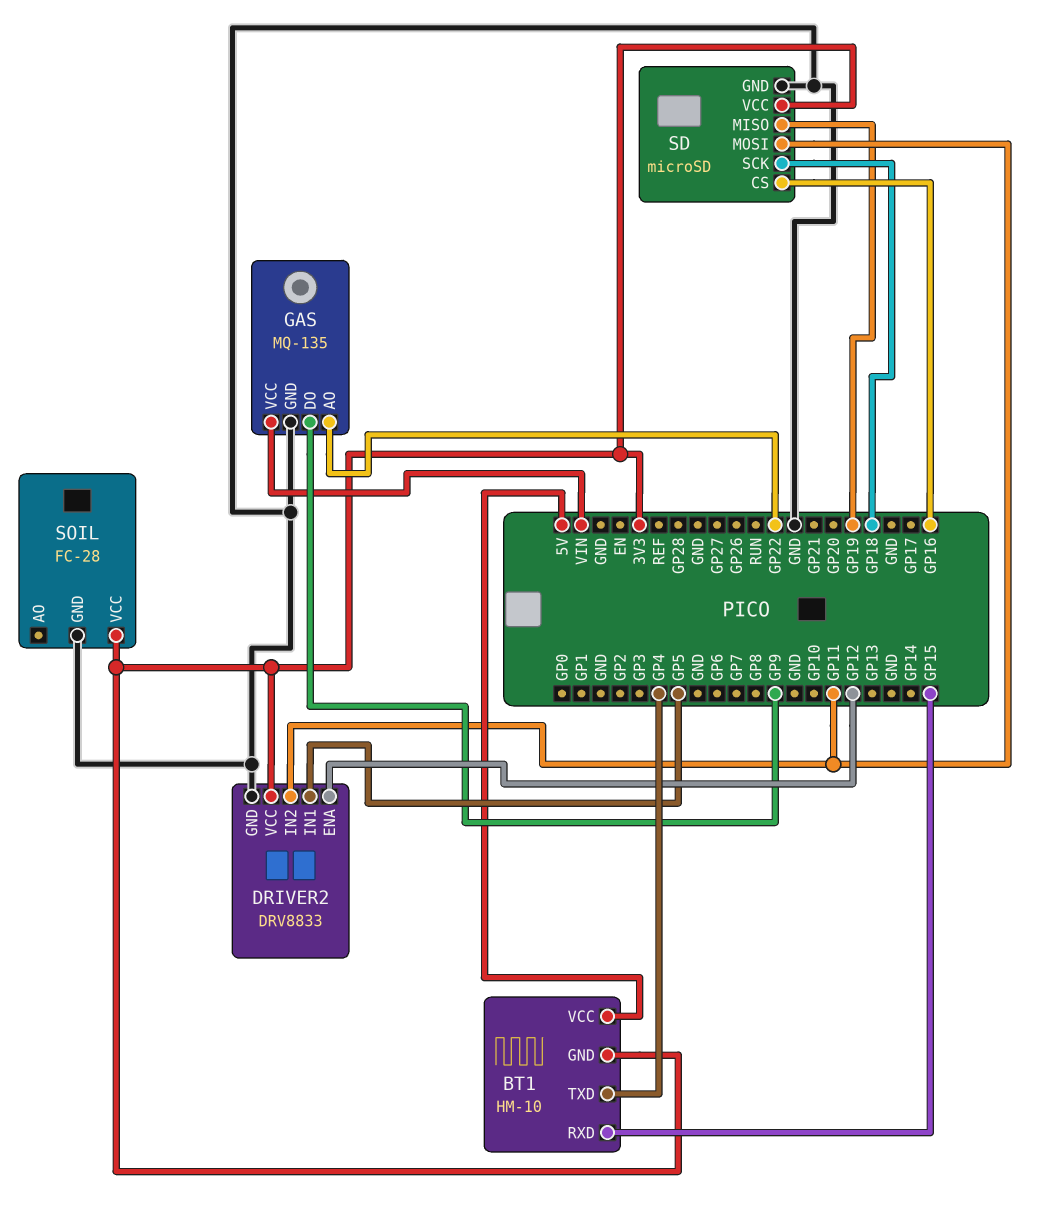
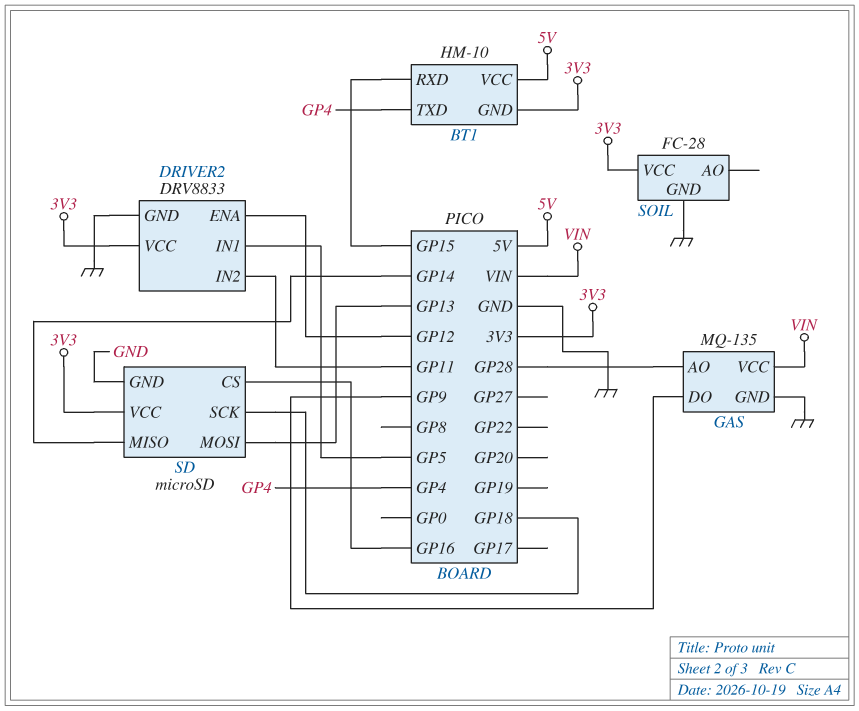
GAS pin AO: GP22 -> GP28
SD pin MISO: GP19 -> GP14
SD pin MOSI: GP11 -> GP13

